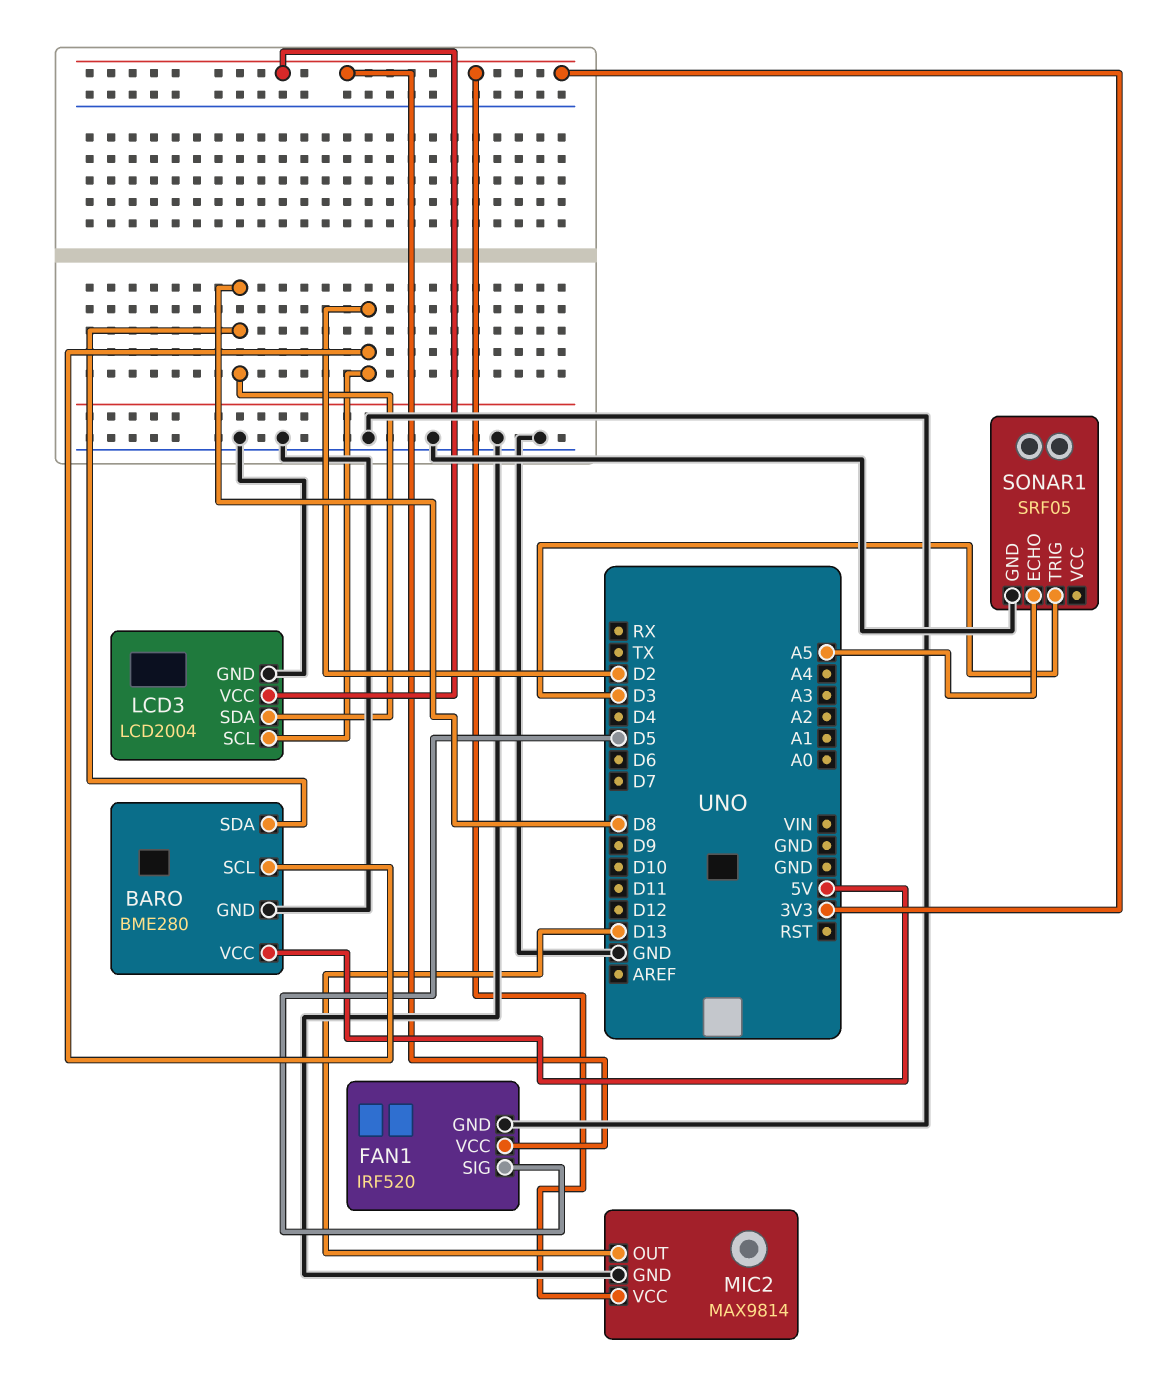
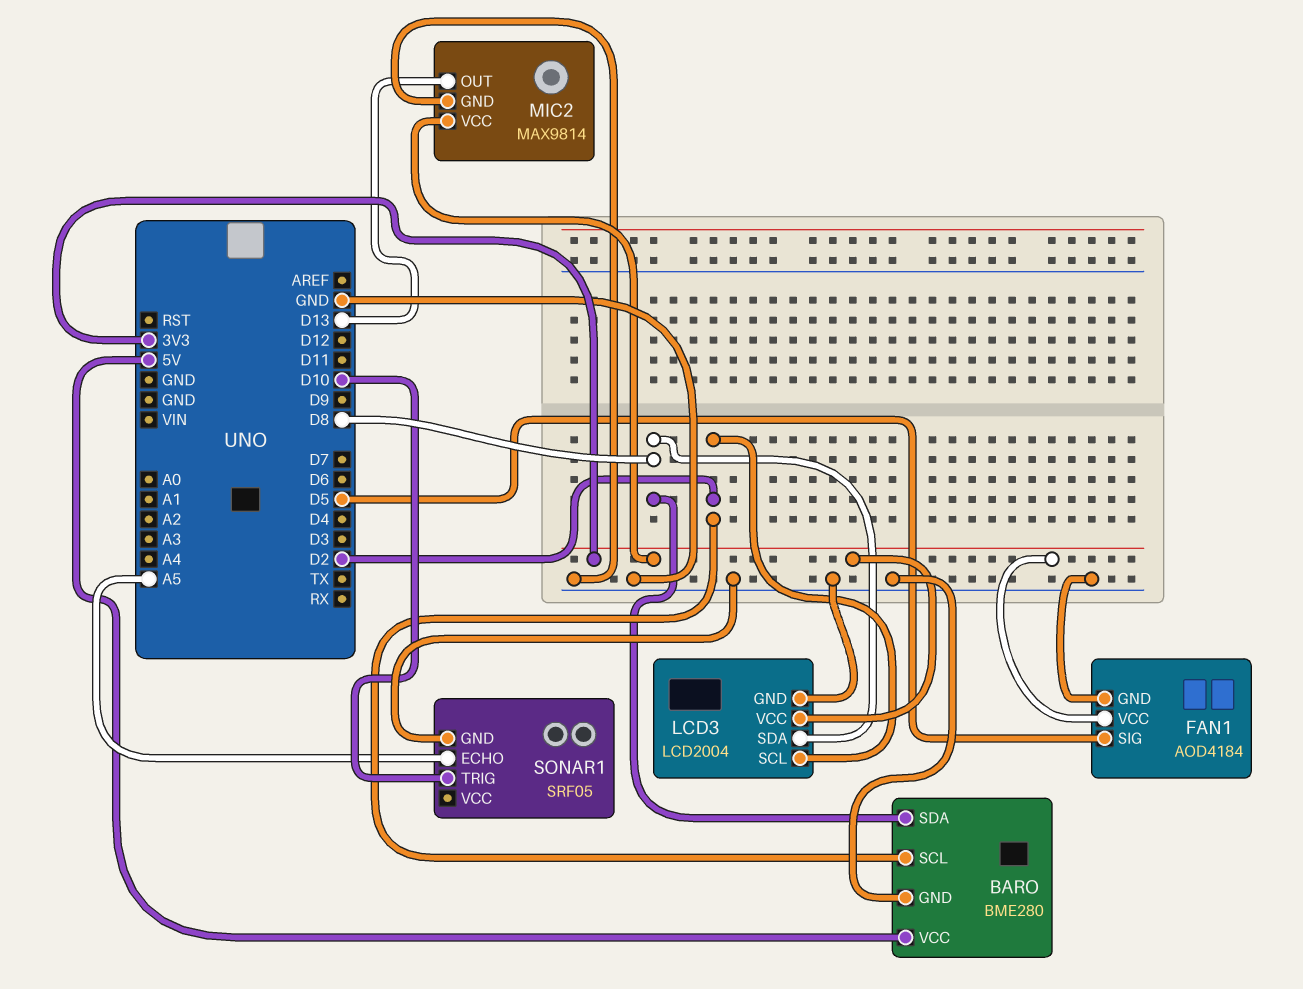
FAN1: IRF520 -> AOD4184
SONAR1 pin TRIG: D3 -> D10

